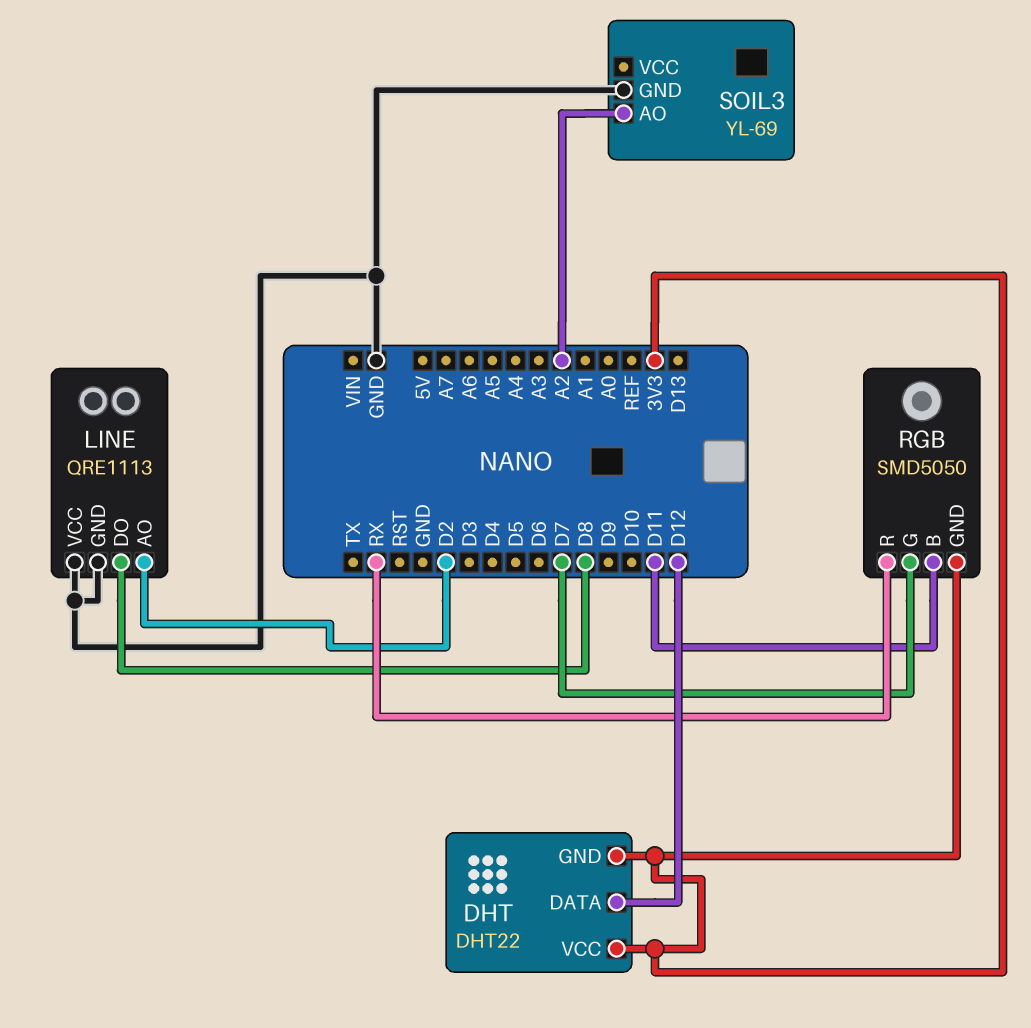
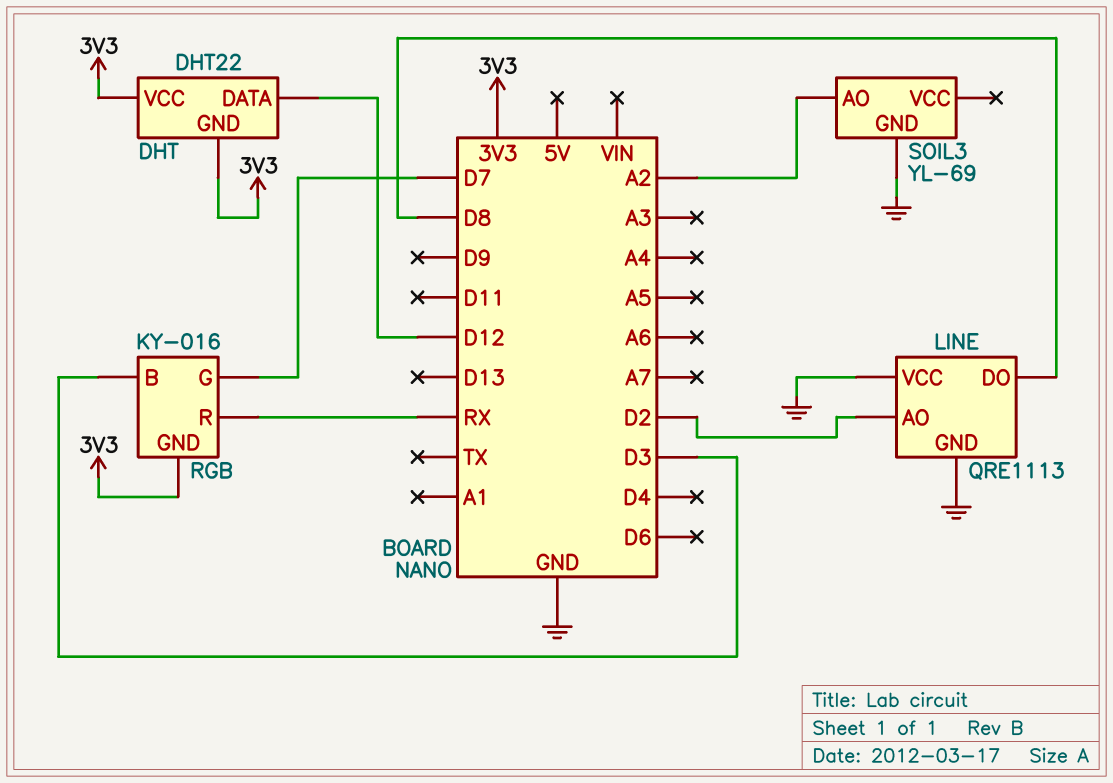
RGB: SMD5050 -> KY-016
RGB pin B: D11 -> D3

